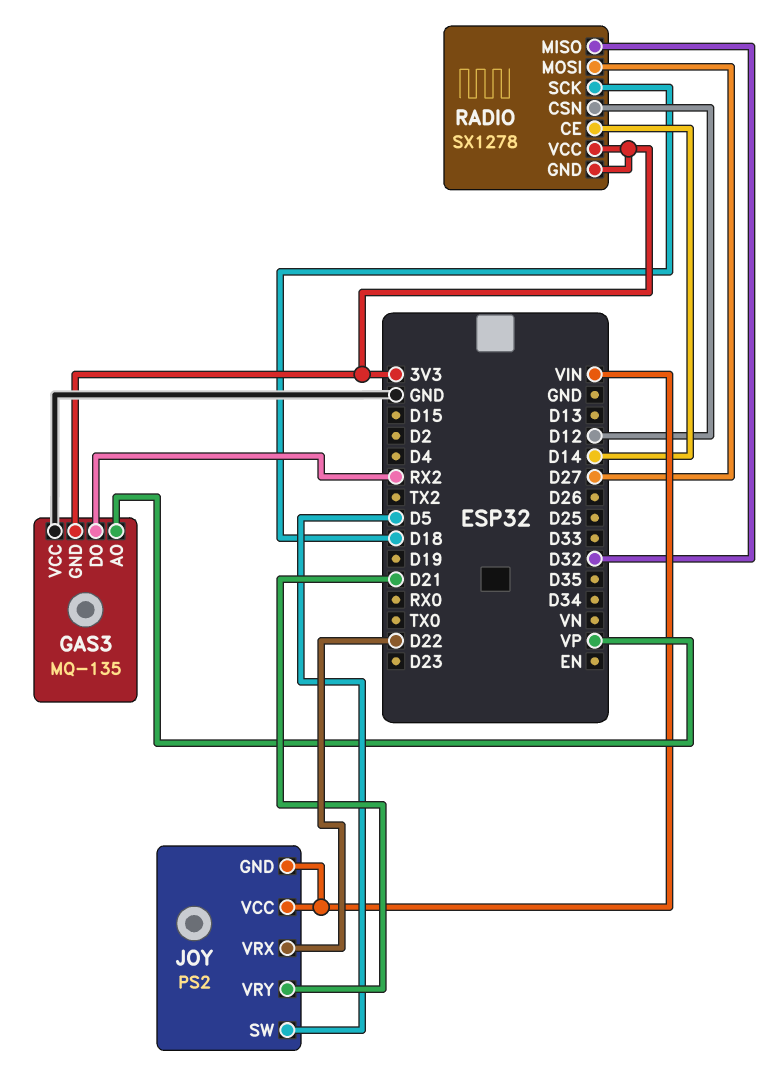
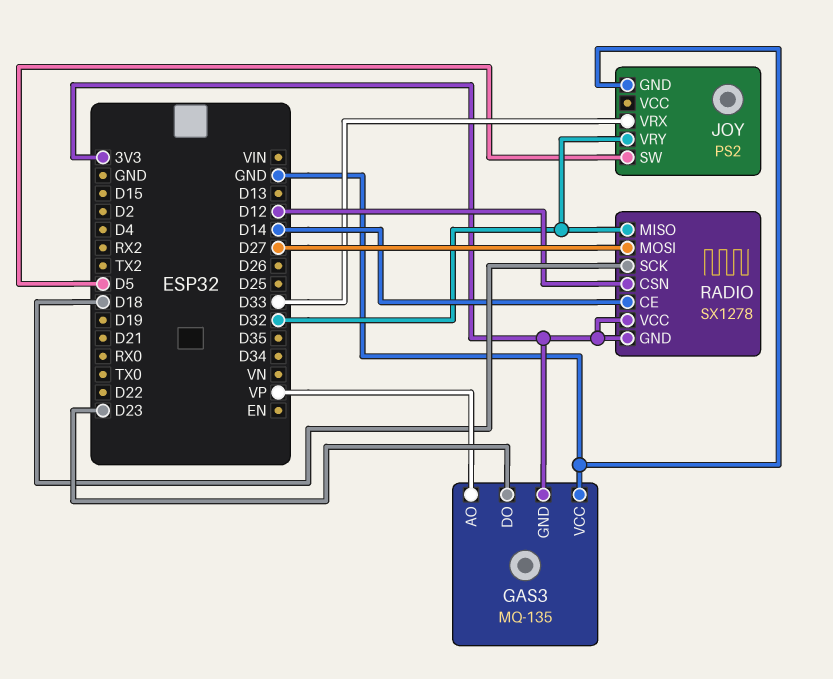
GAS3 pin DO: RX2 -> D23
JOY pin GND: VIN -> GND
JOY pin VCC: VIN -> none
JOY pin VRX: D22 -> D33
JOY pin VRY: D21 -> D32

